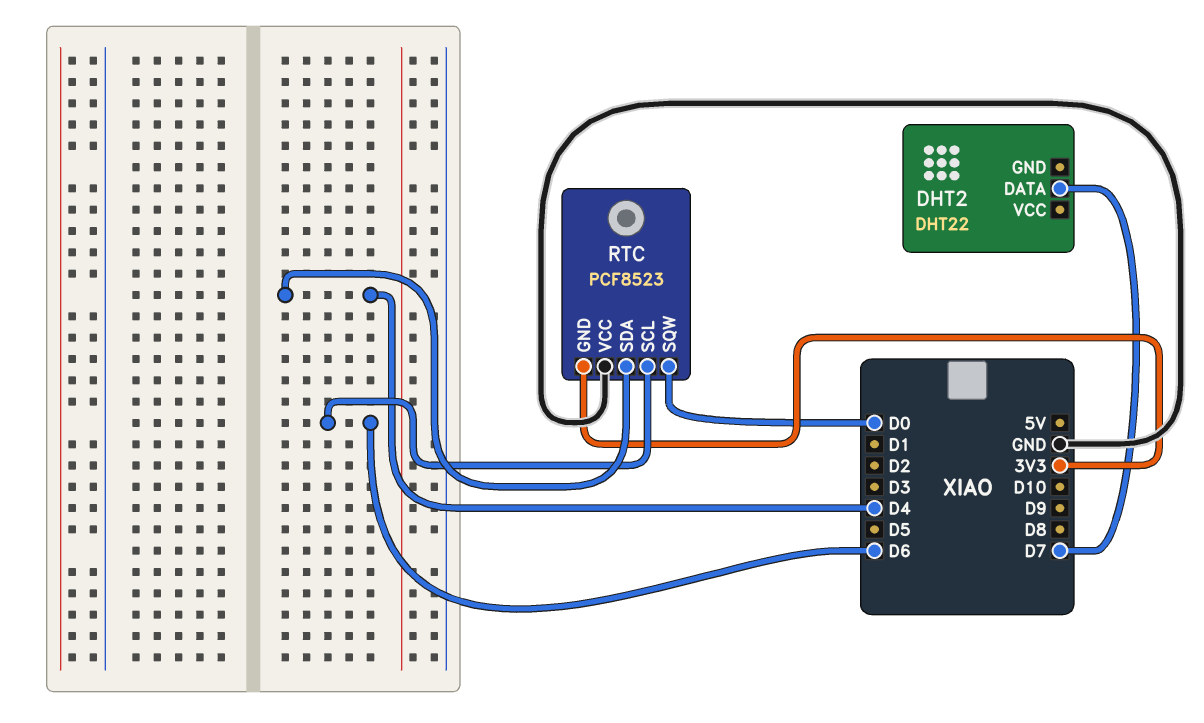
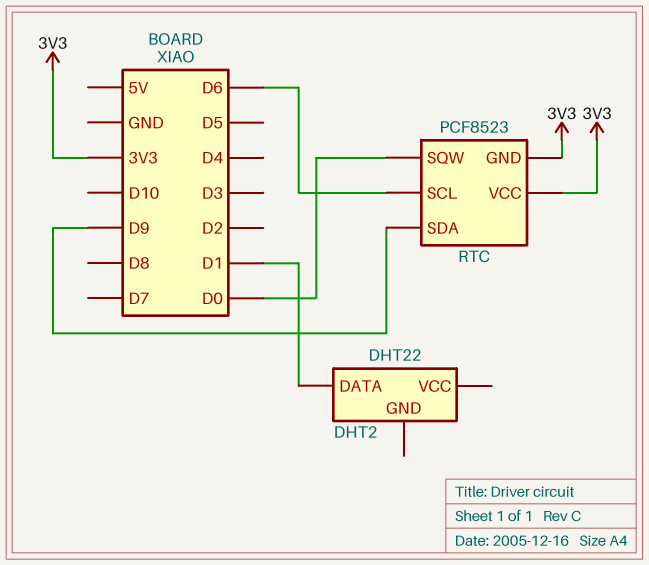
DHT2 pin DATA: D7 -> D1
RTC pin SDA: D4 -> D9
RTC pin VCC: GND -> 3V3

